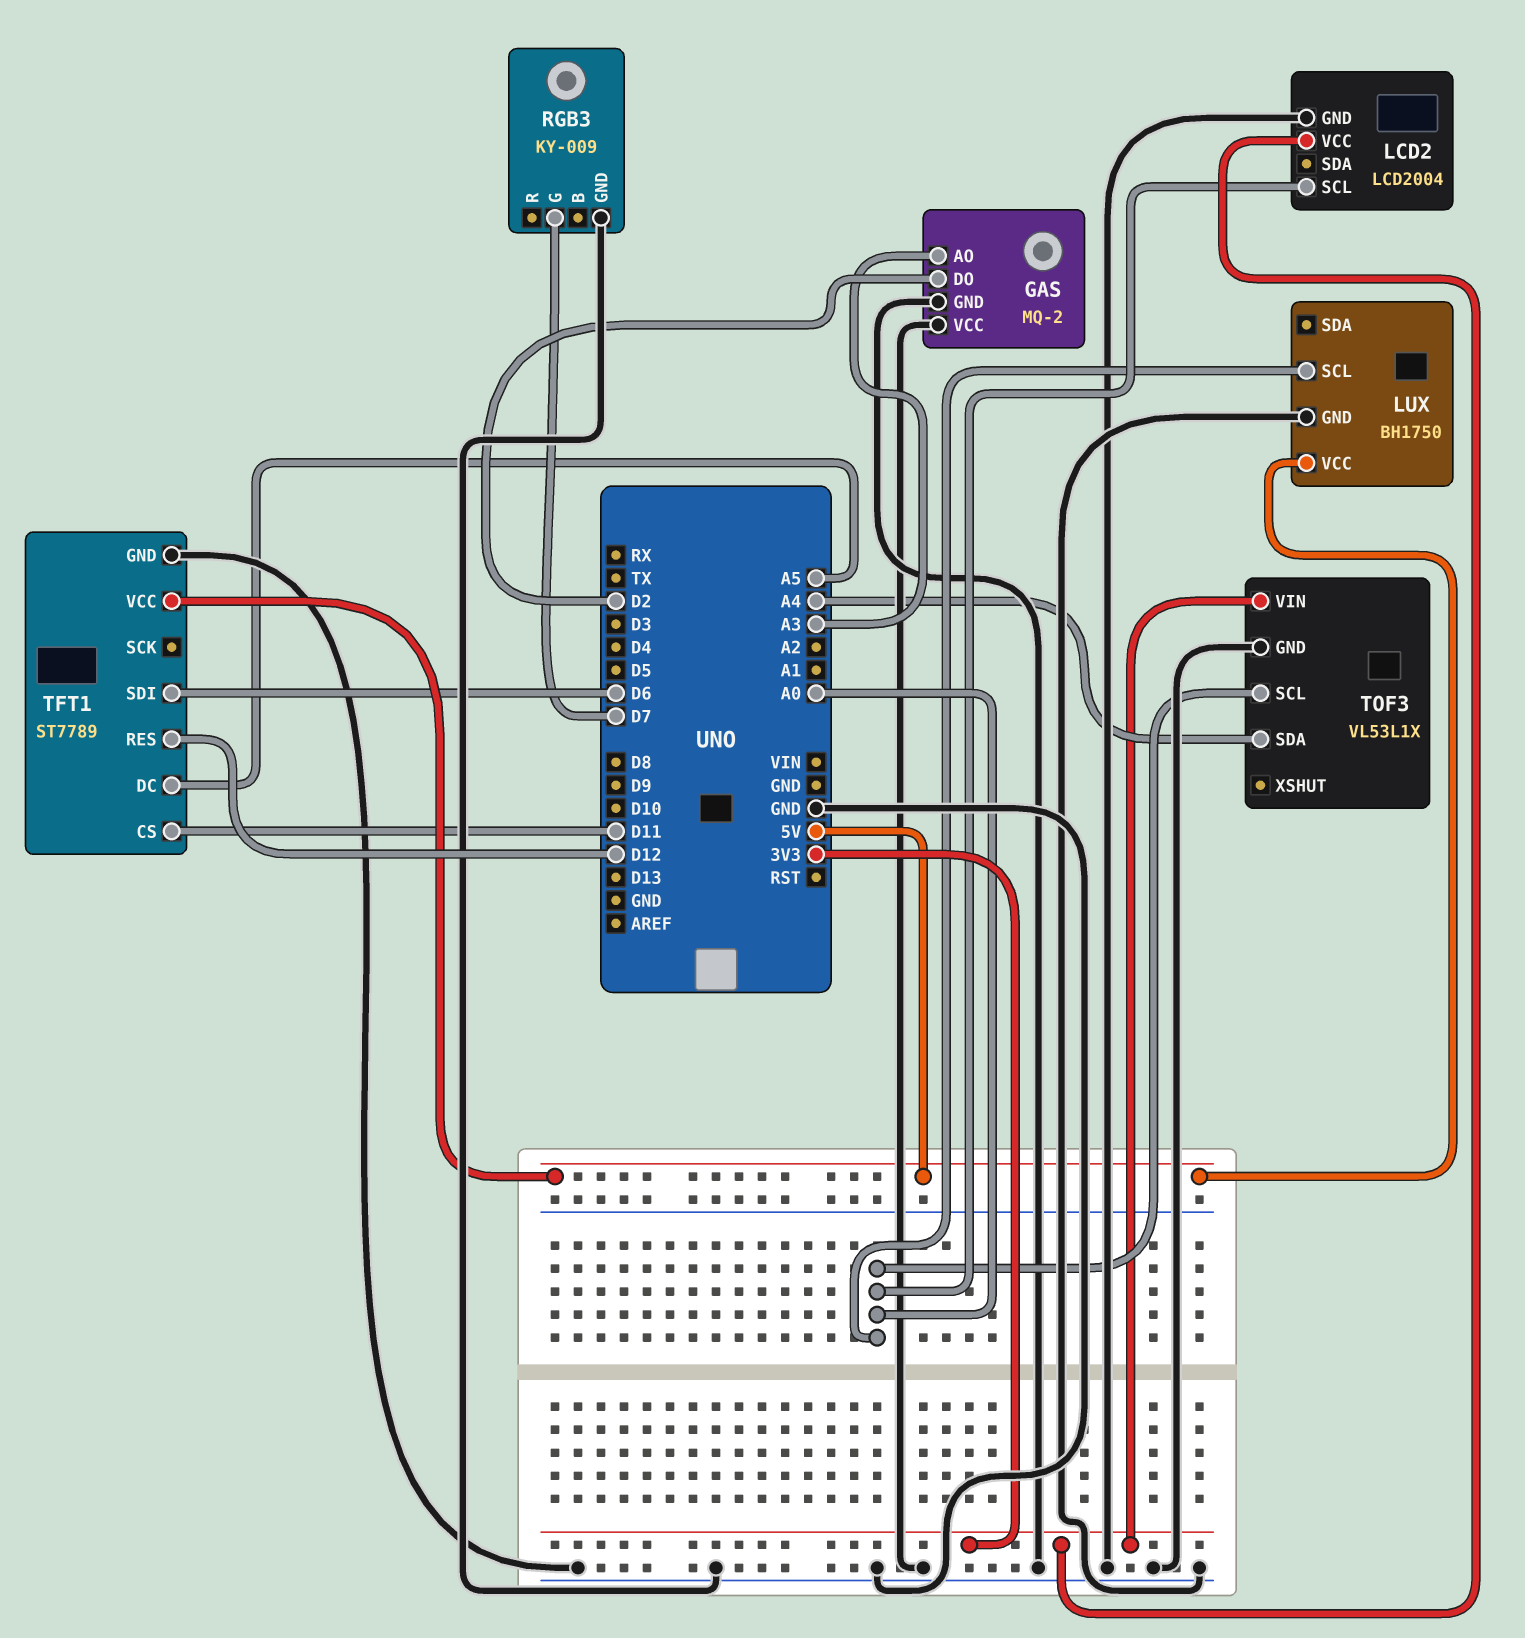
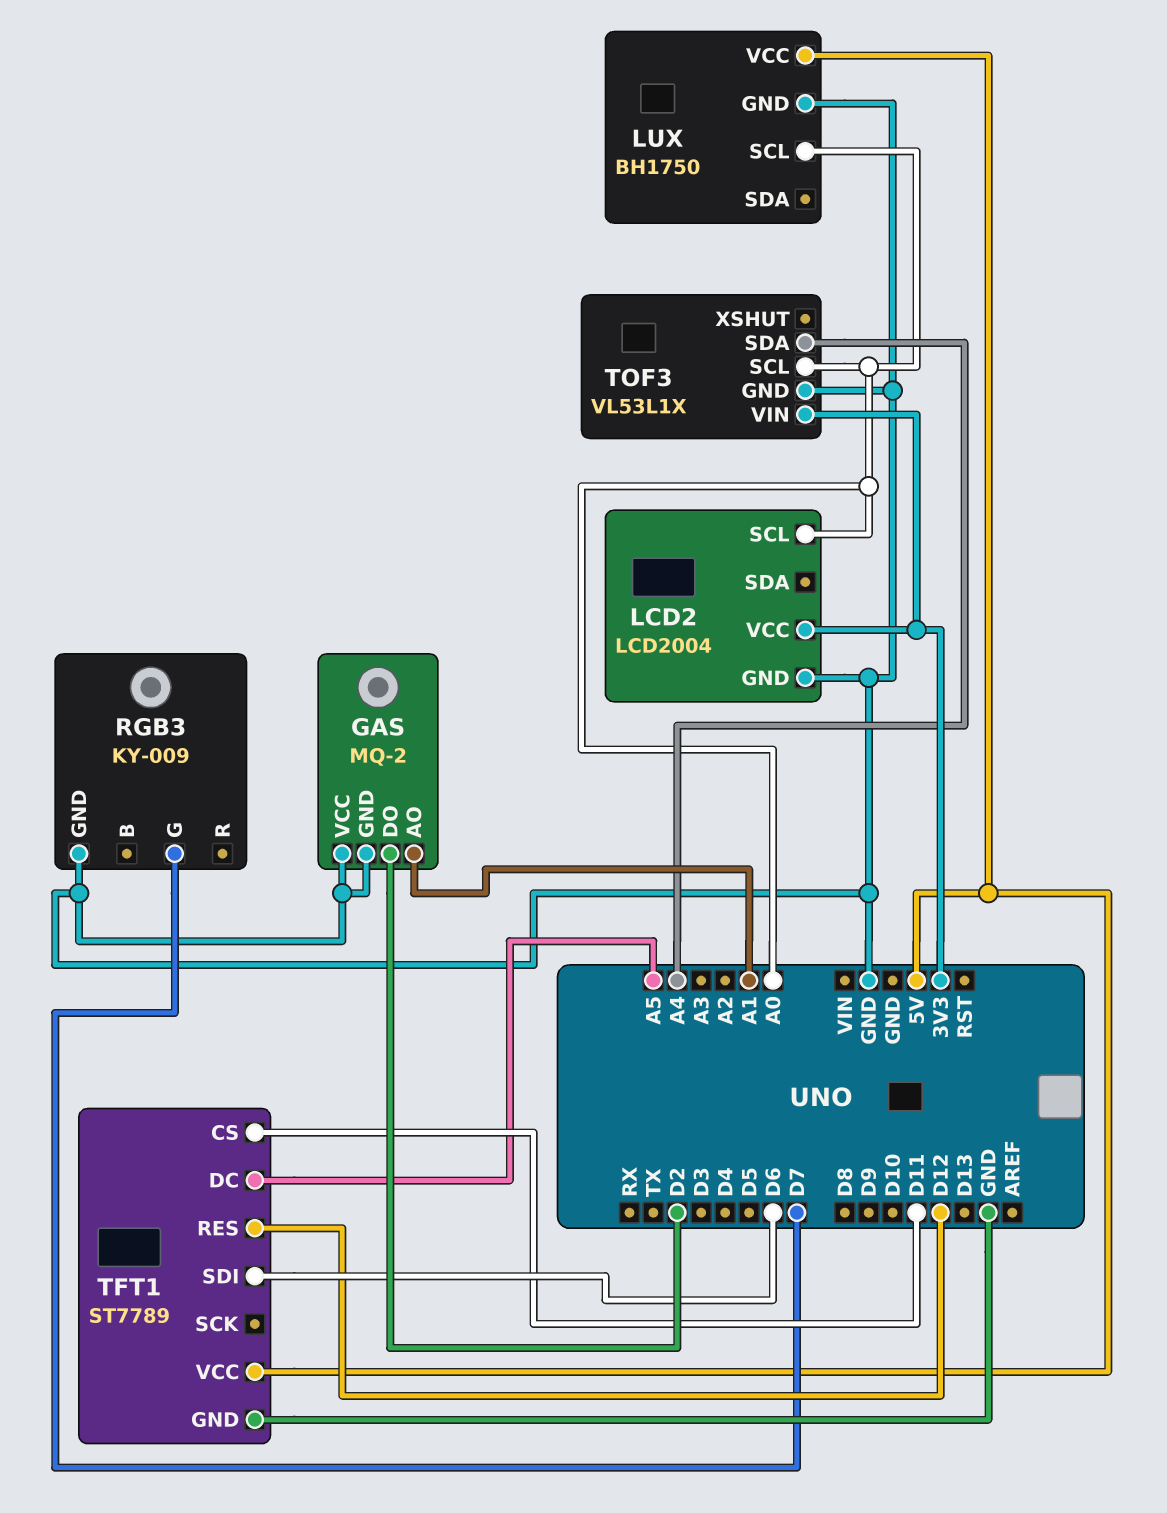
GAS pin AO: A3 -> A1

